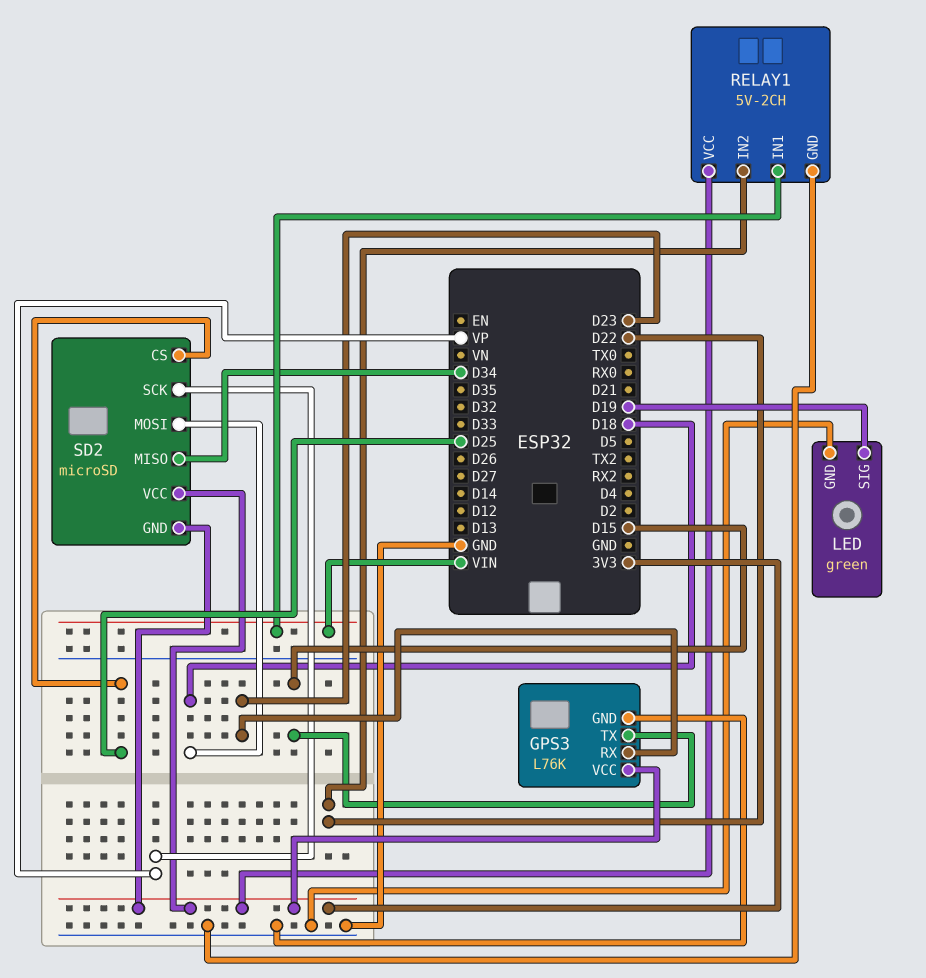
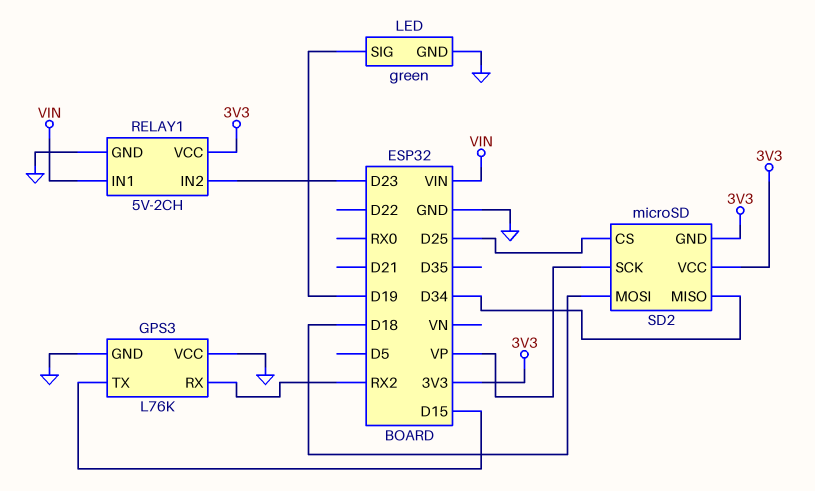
GPS3 pin RX: D23 -> RX2
GPS3 pin VCC: 3V3 -> GND
RELAY1 pin IN2: D22 -> D23

